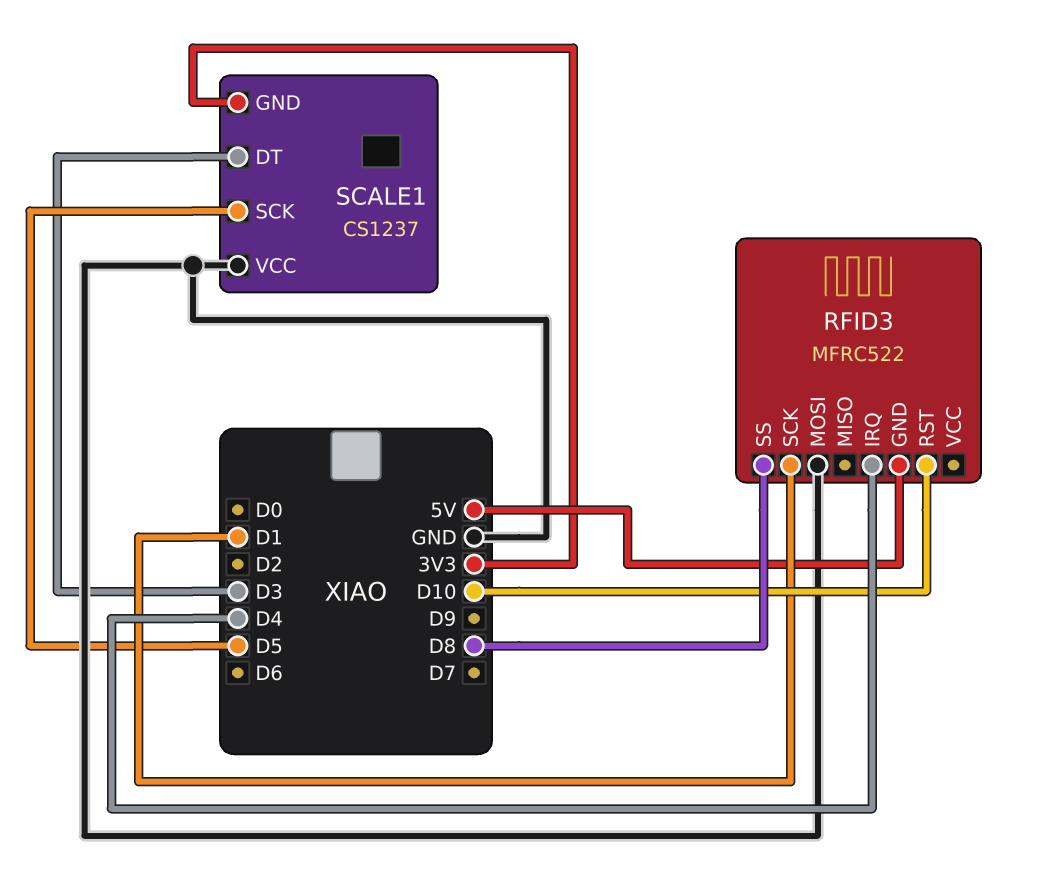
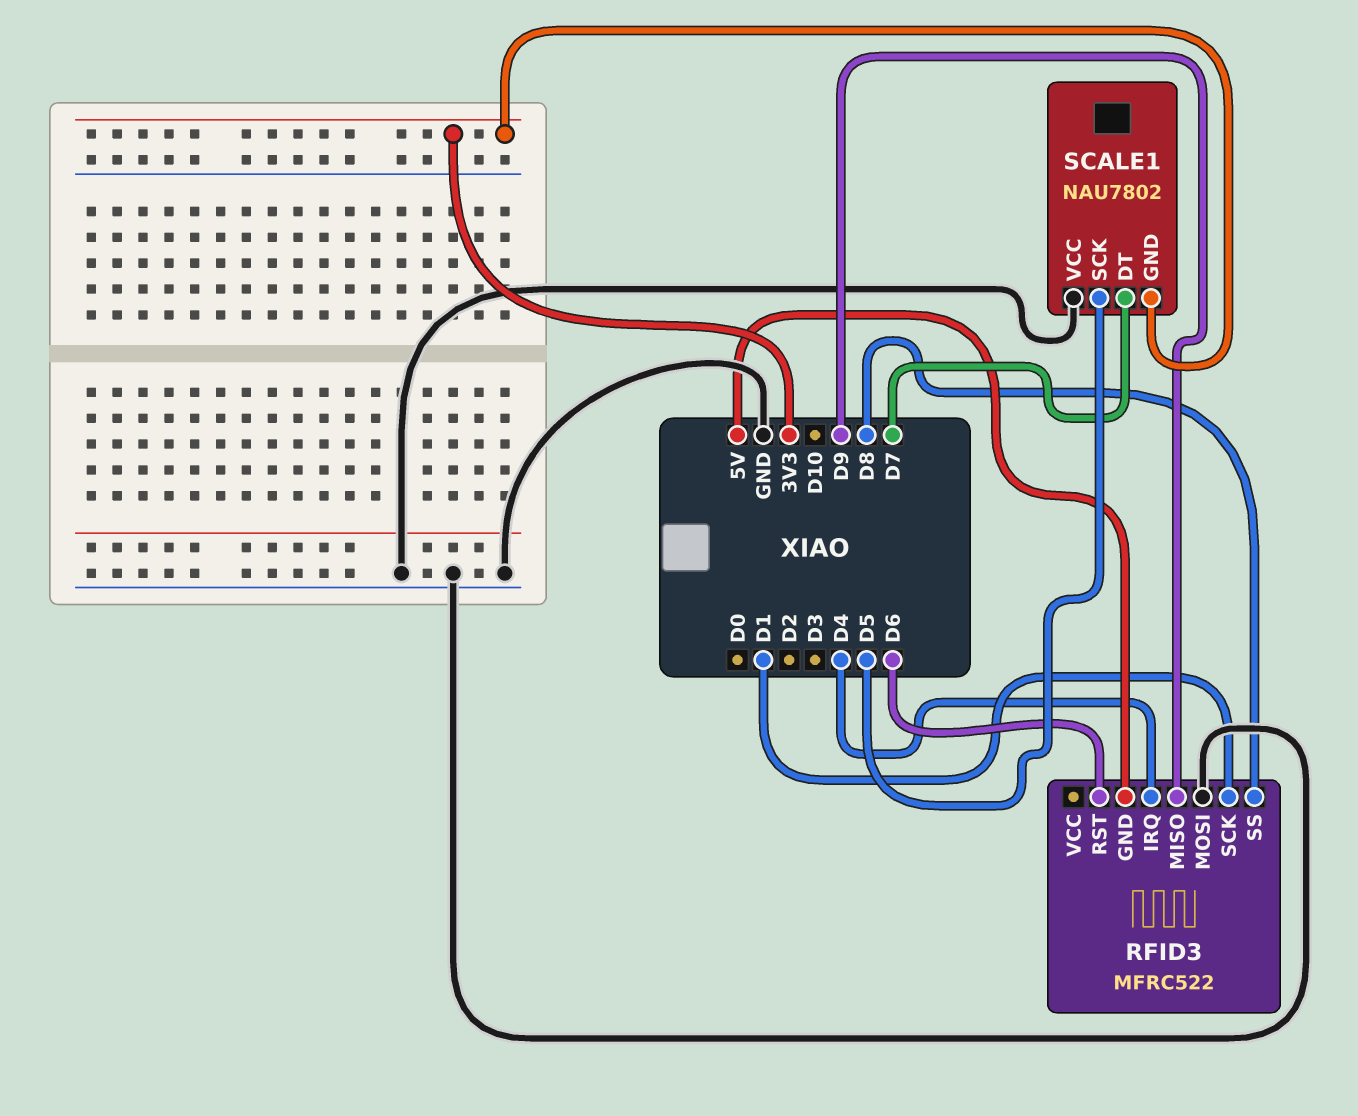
RFID3 pin MISO: none -> D9
RFID3 pin RST: D10 -> D6
SCALE1: CS1237 -> NAU7802
SCALE1 pin DT: D3 -> D7

